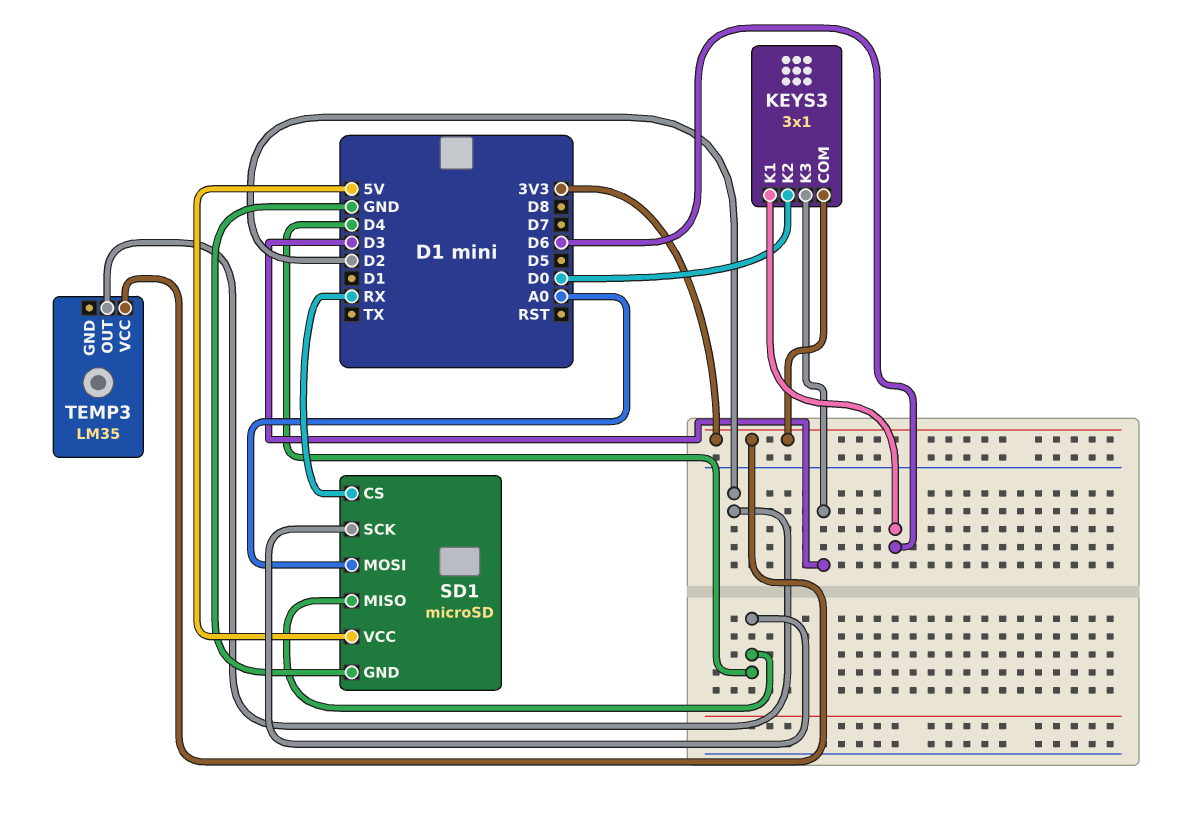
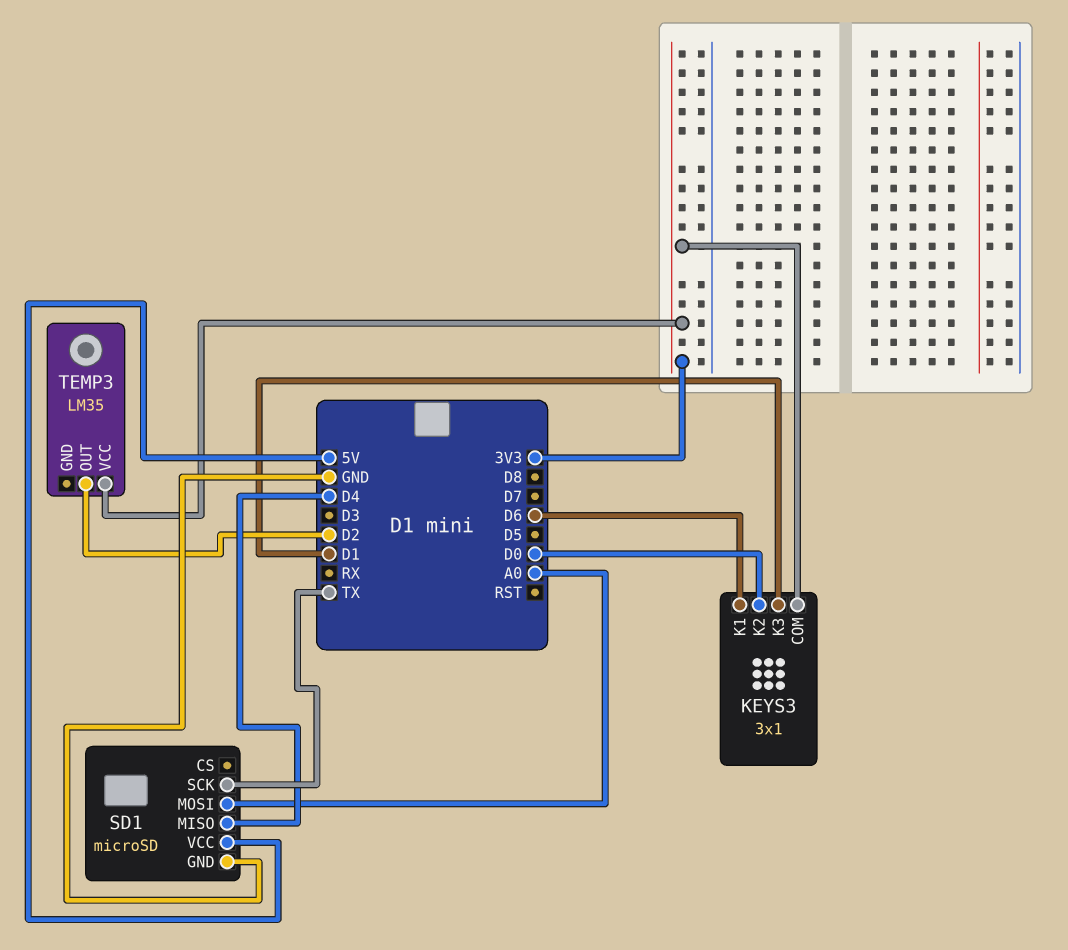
KEYS3 pin K3: D3 -> D1
SD1 pin CS: RX -> none
SD1 pin SCK: D4 -> TX

